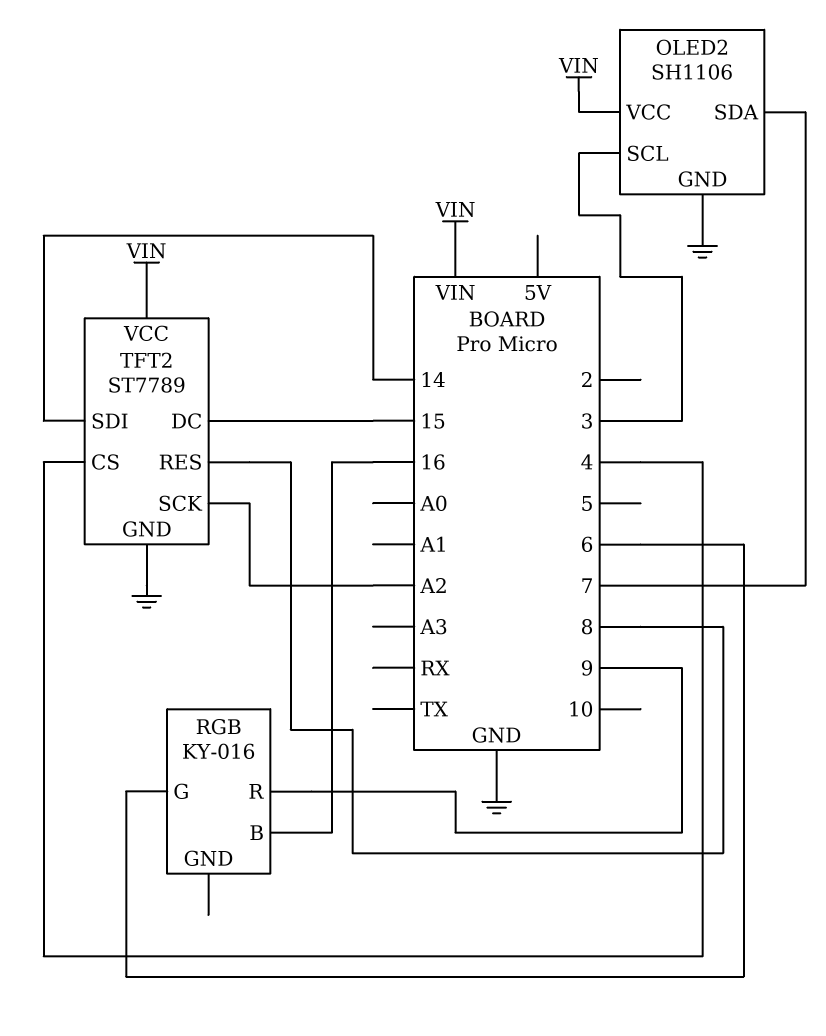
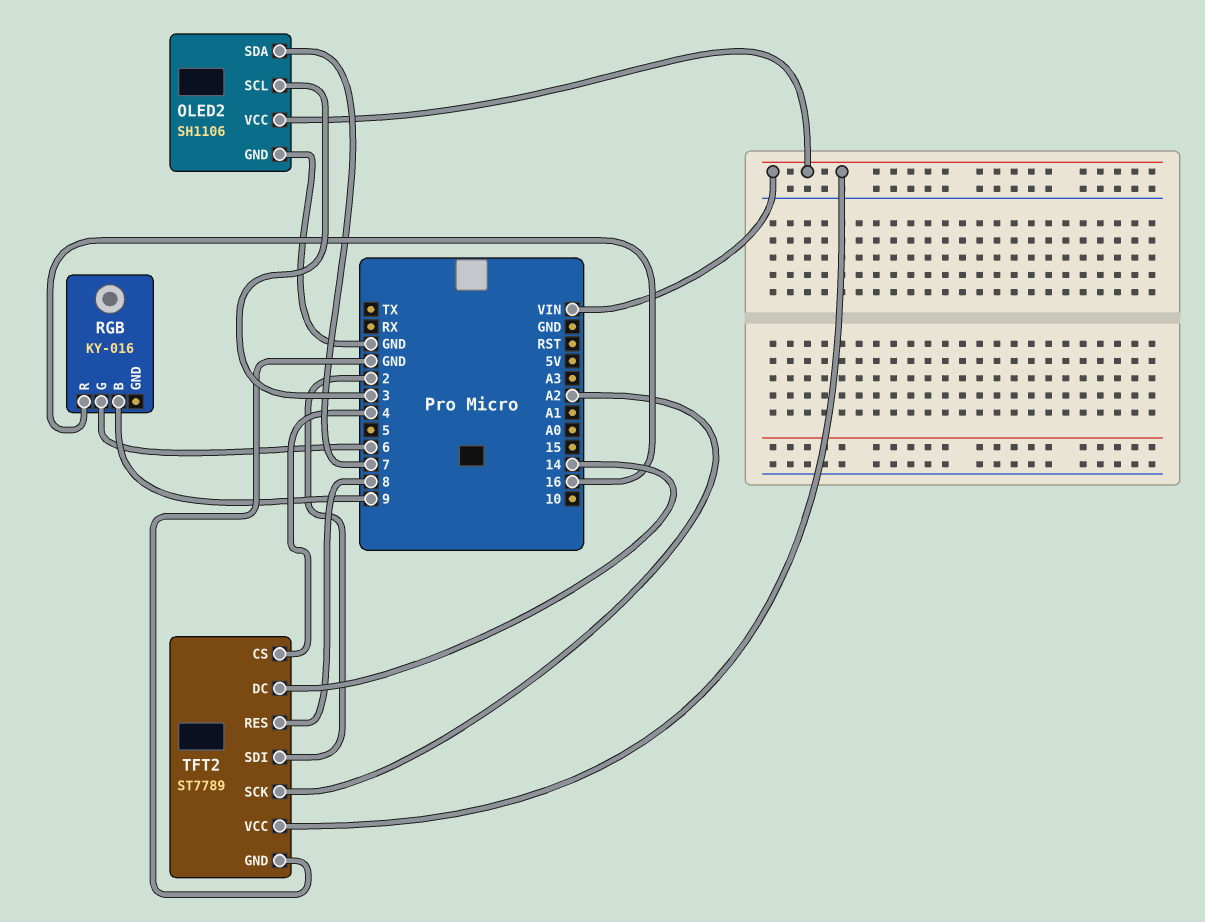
RGB pin B: 16 -> 9
RGB pin R: 9 -> 16
TFT2 pin DC: 15 -> 14
TFT2 pin SDI: 14 -> 2

